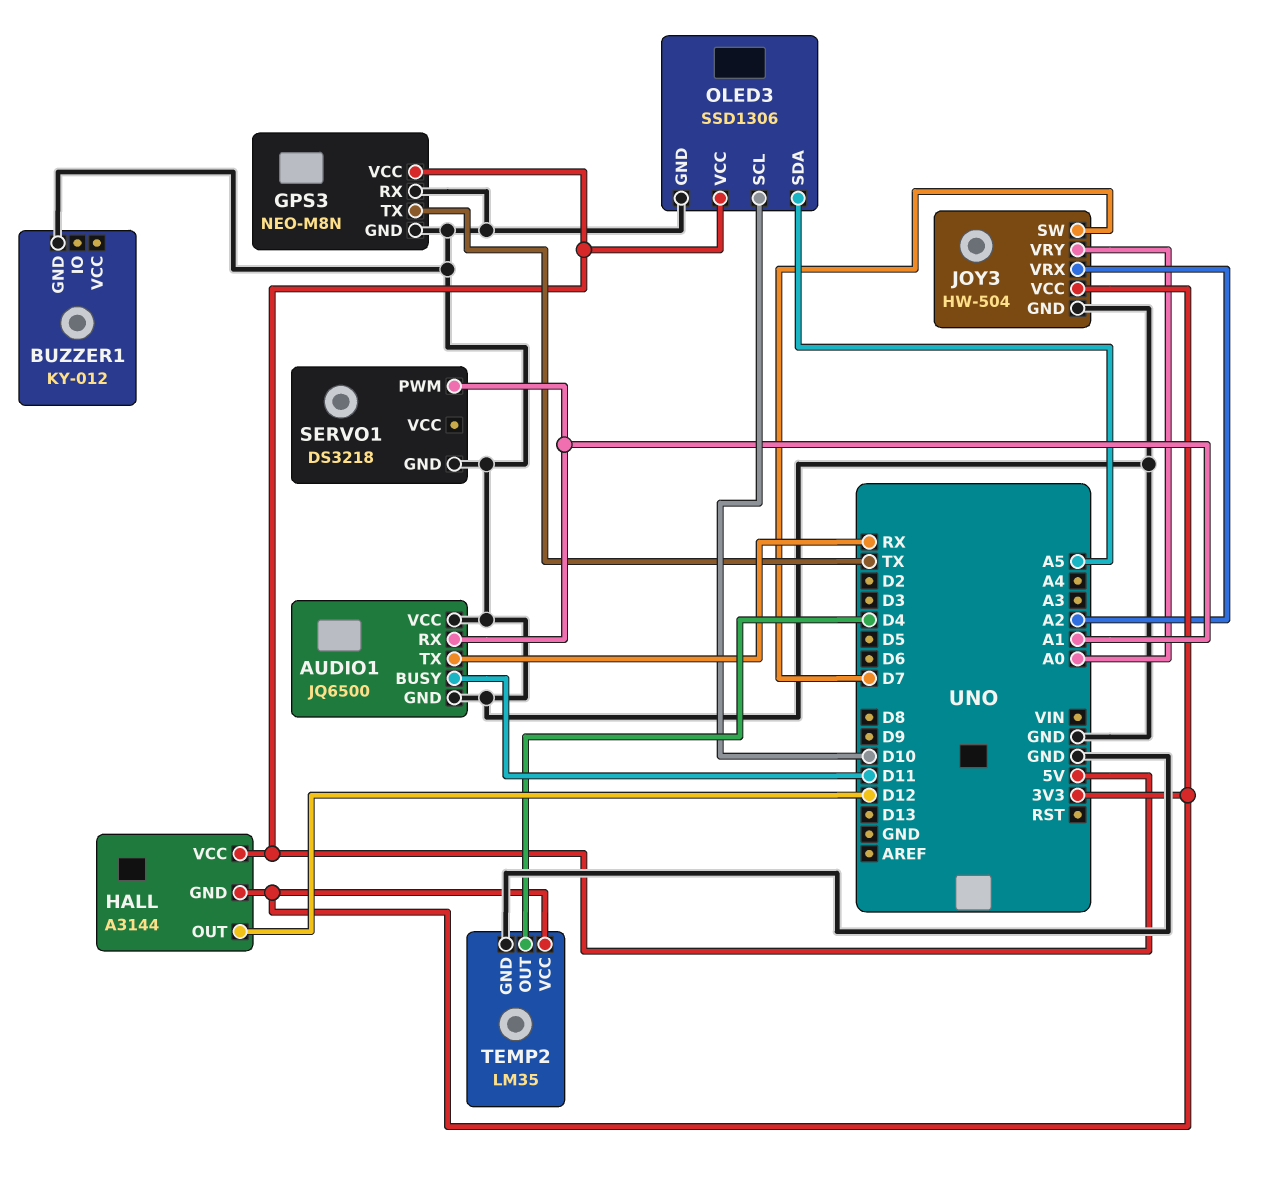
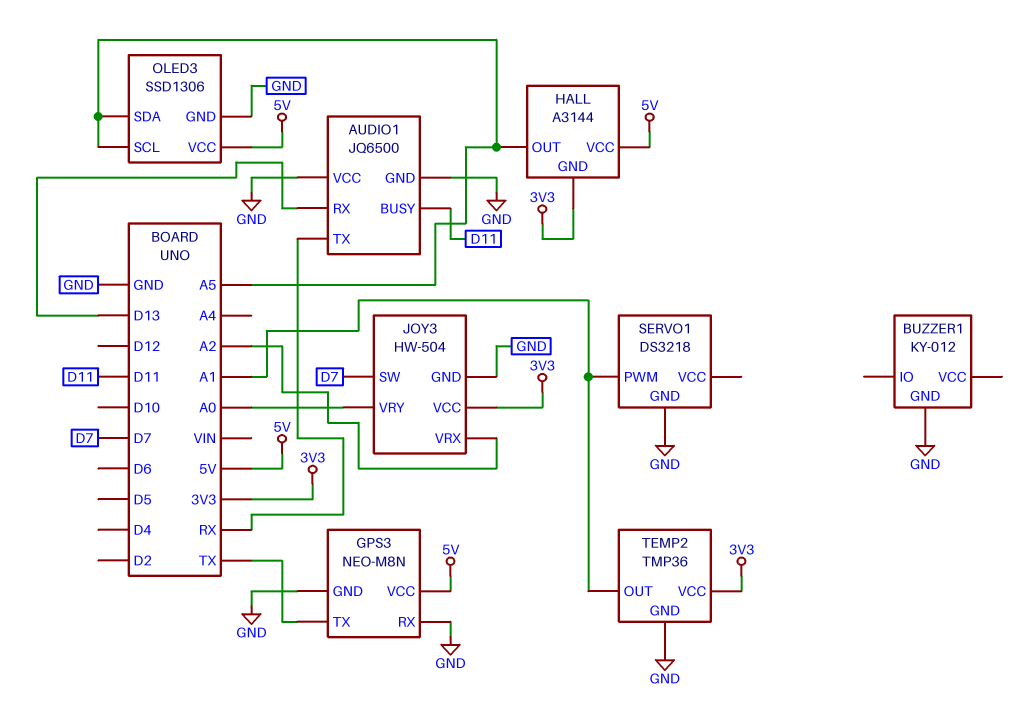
AUDIO1 pin RX: A1 -> D13
HALL pin OUT: D12 -> A5
OLED3 pin SCL: D10 -> A5
TEMP2: LM35 -> TMP36
TEMP2 pin OUT: D4 -> A1

